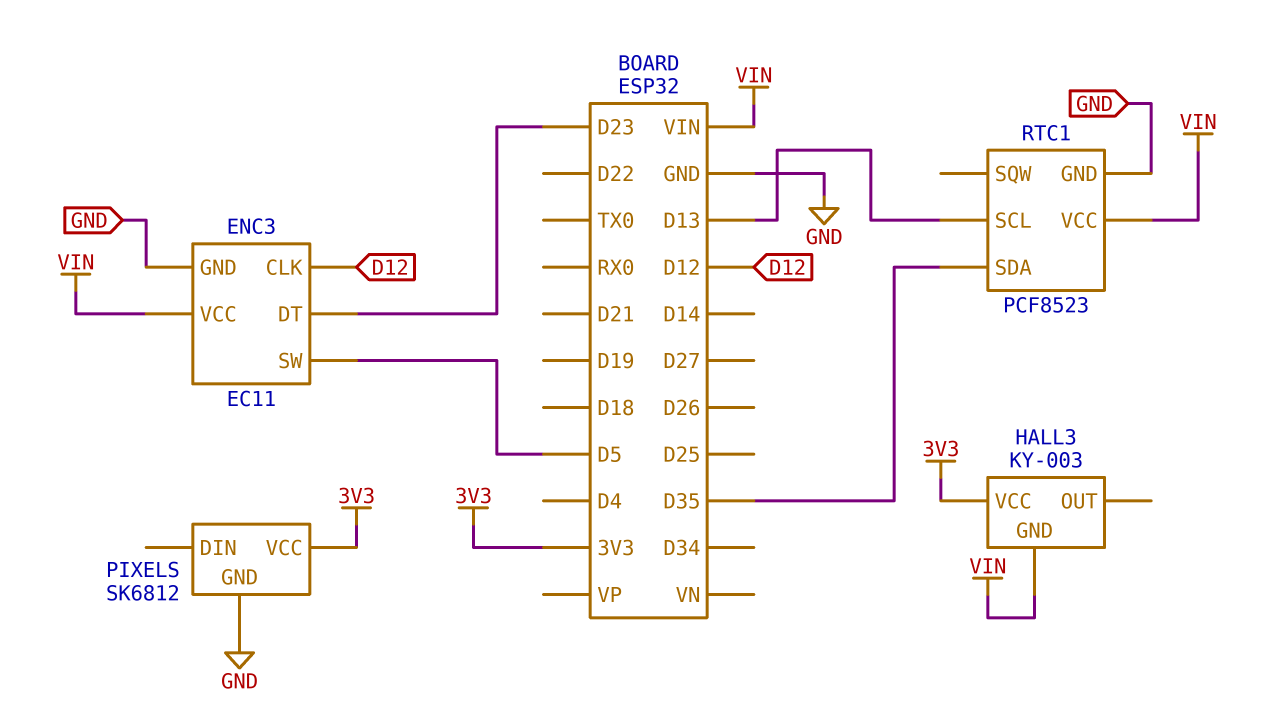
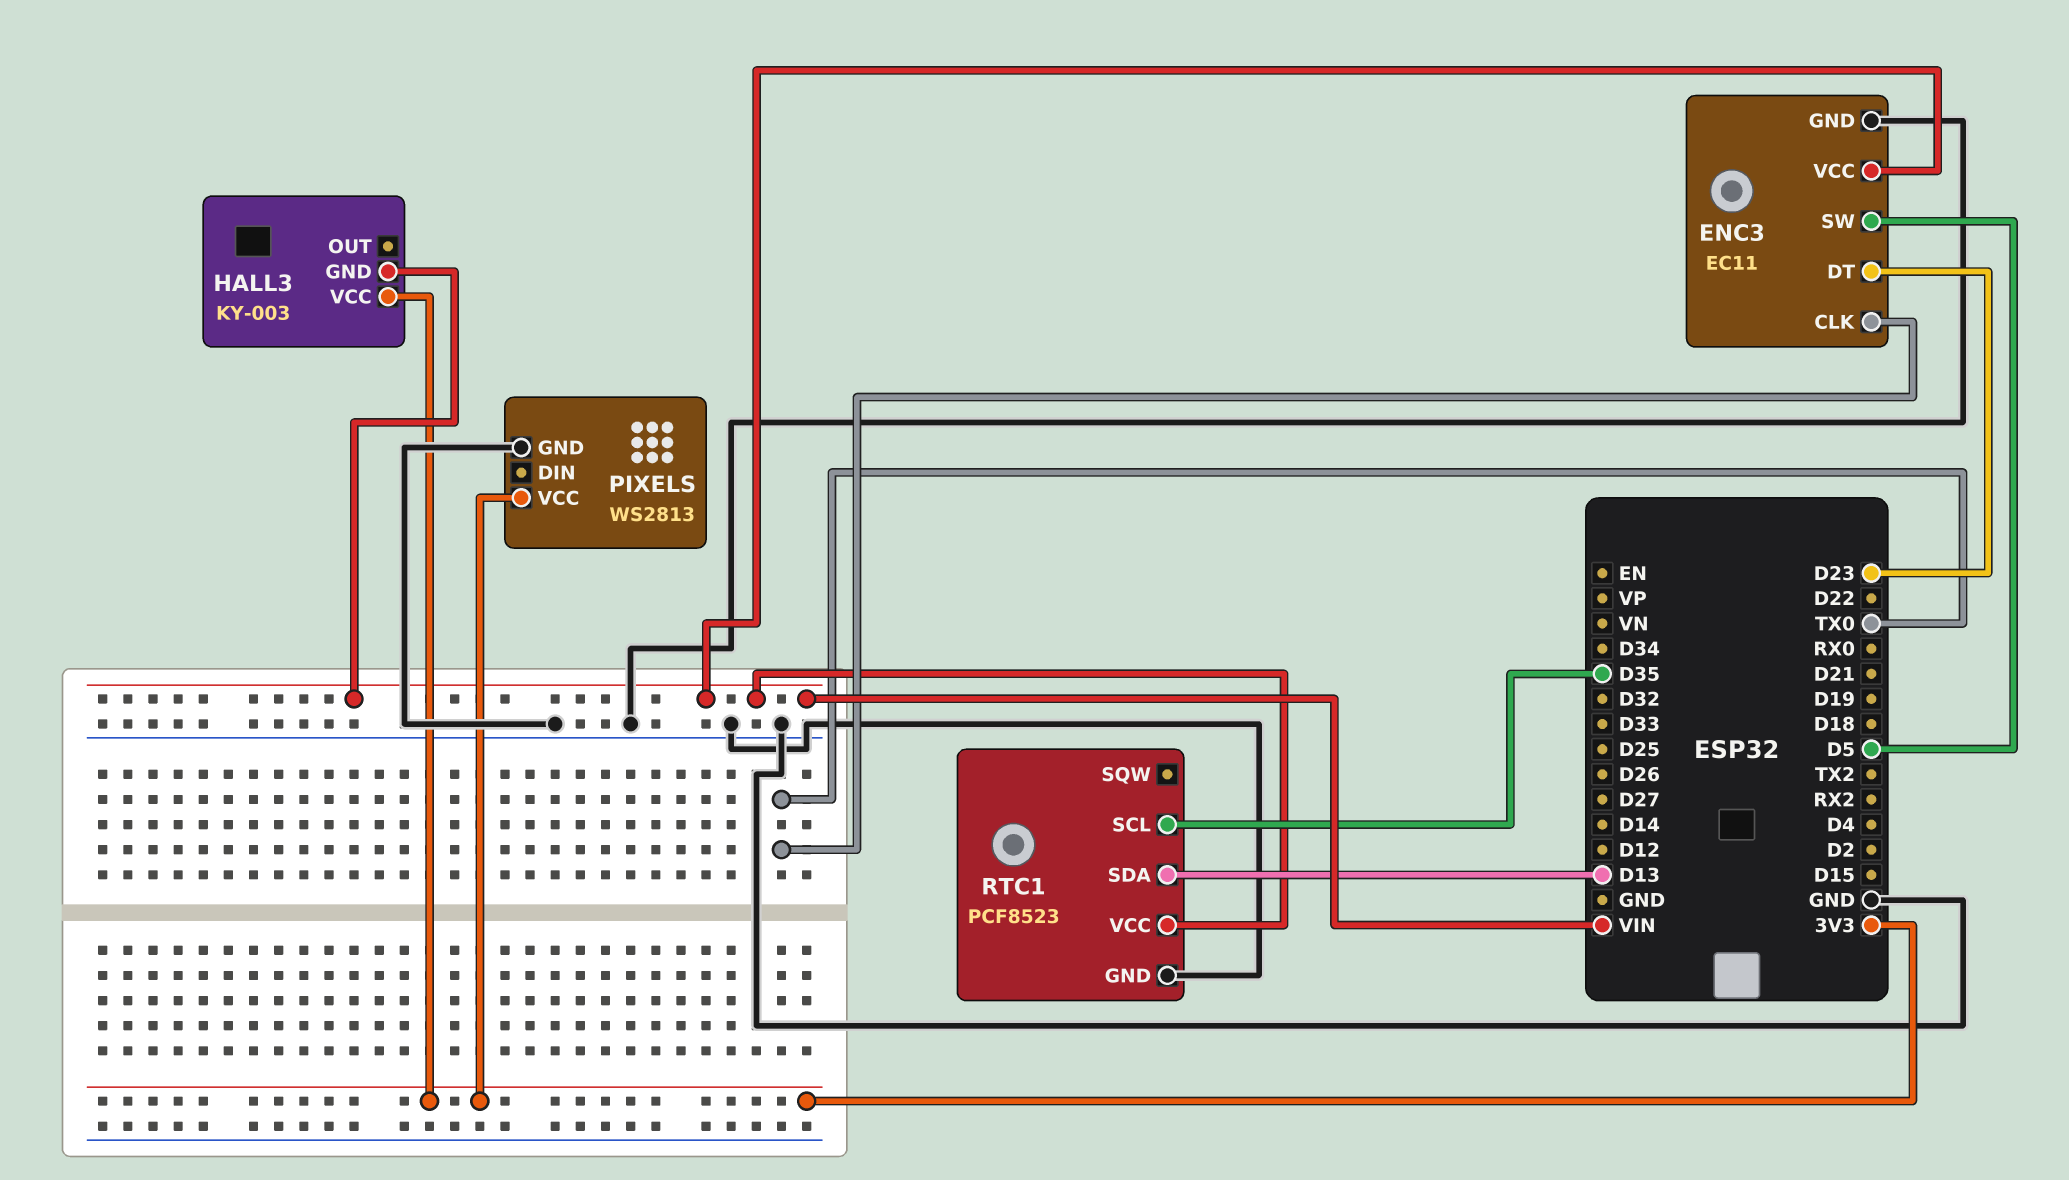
ENC3 pin CLK: D12 -> TX0
PIXELS: SK6812 -> WS2813
RTC1 pin SCL: D13 -> D35
RTC1 pin SDA: D35 -> D13

